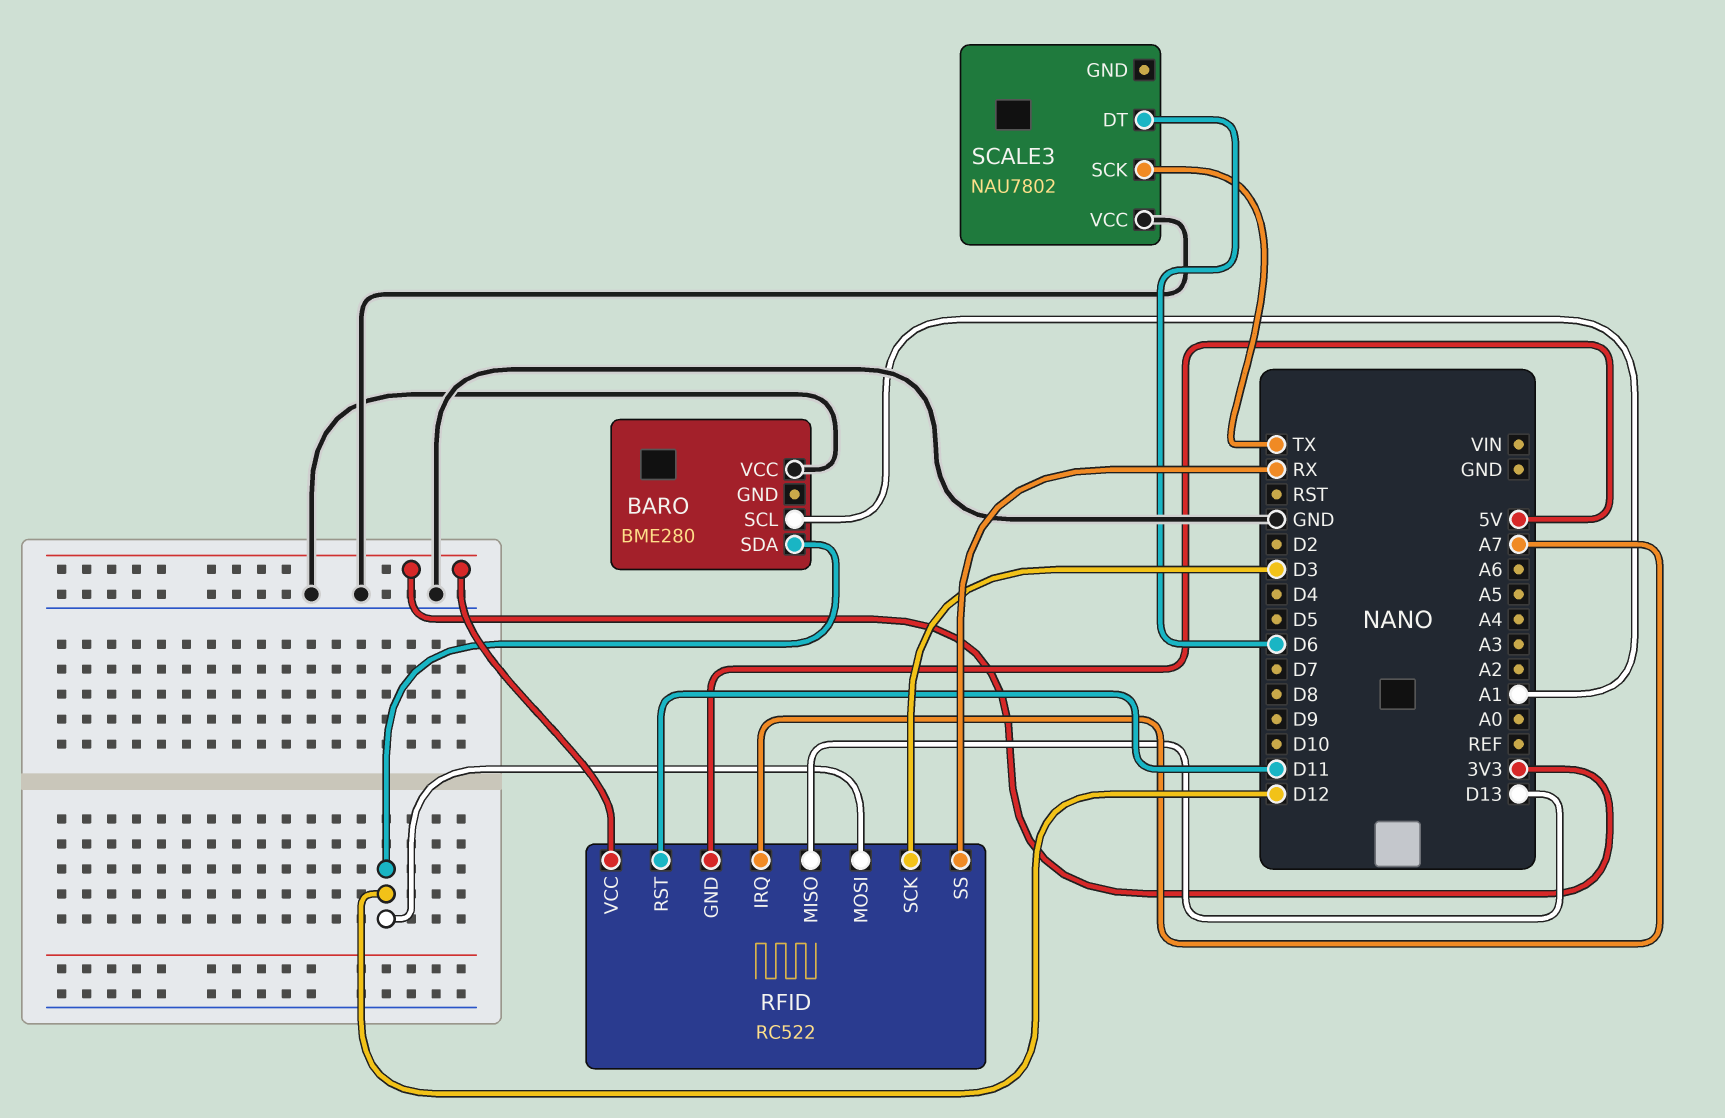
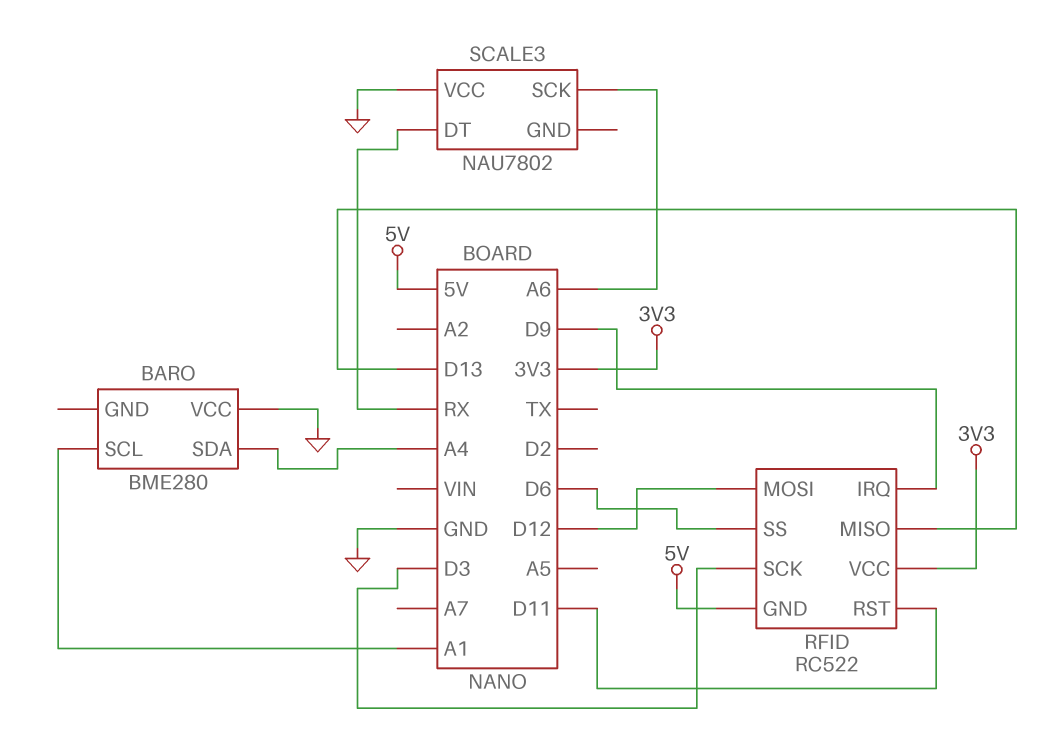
BARO pin SDA: D12 -> A4
RFID pin IRQ: A7 -> D9
RFID pin SS: RX -> D6
SCALE3 pin DT: D6 -> RX
SCALE3 pin SCK: TX -> A6

